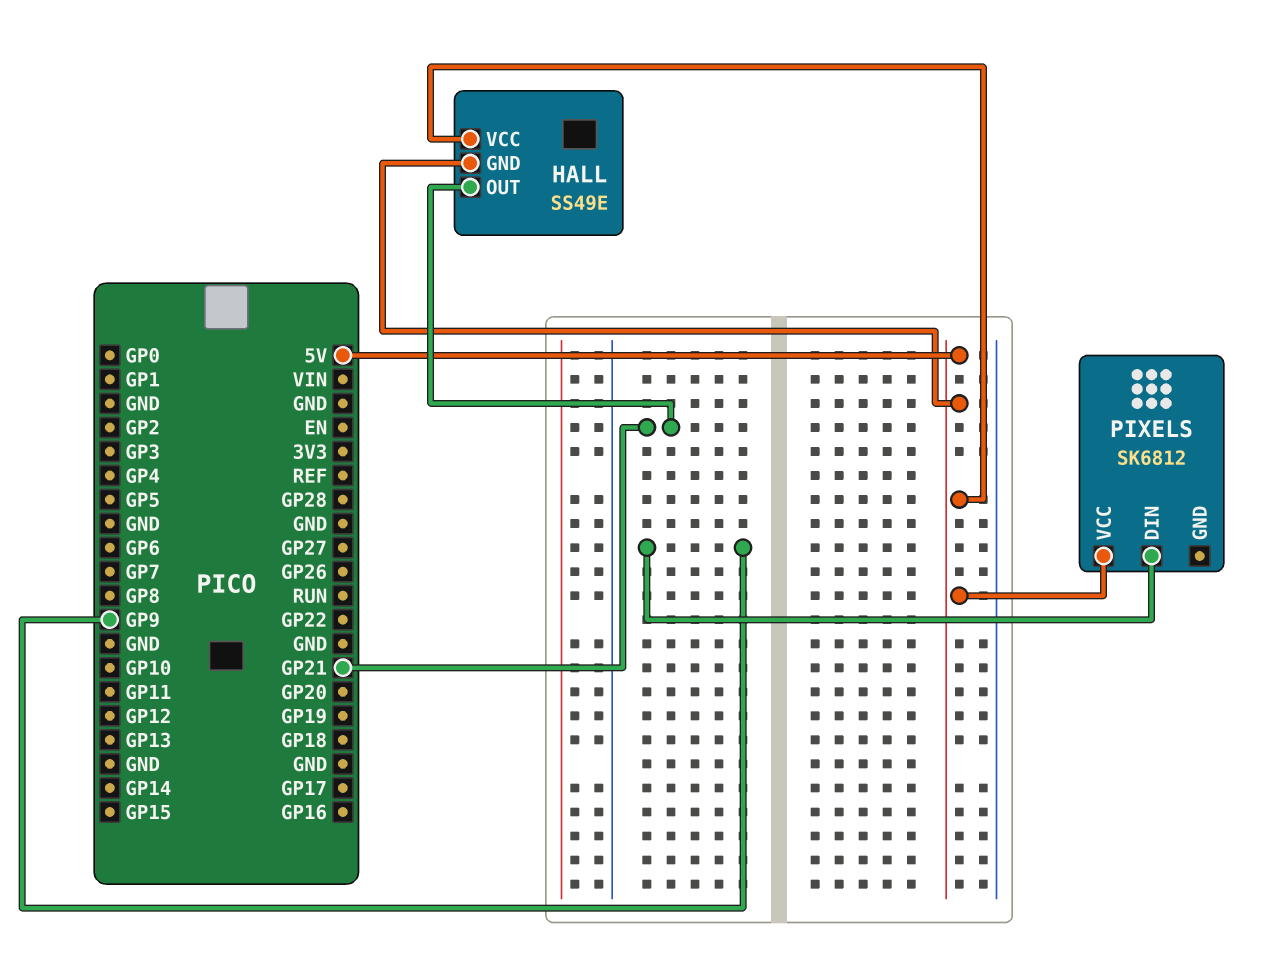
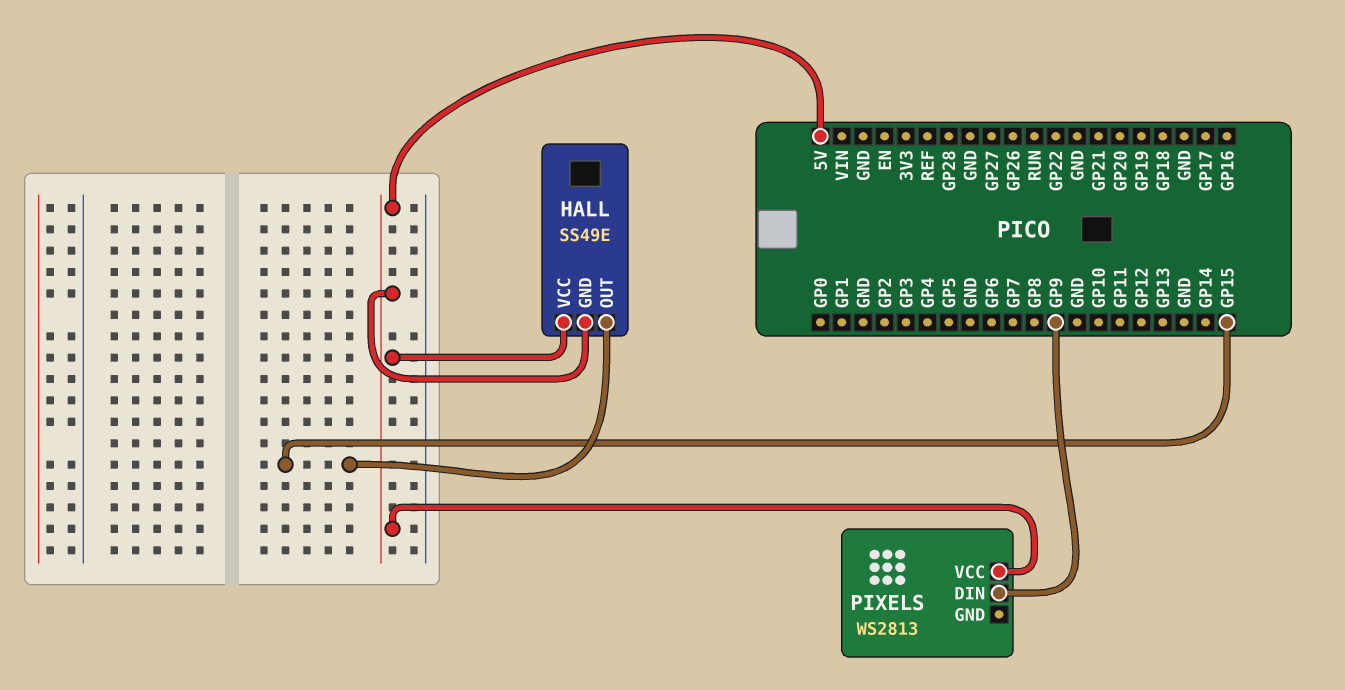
HALL pin OUT: GP21 -> GP15
PIXELS: SK6812 -> WS2813

